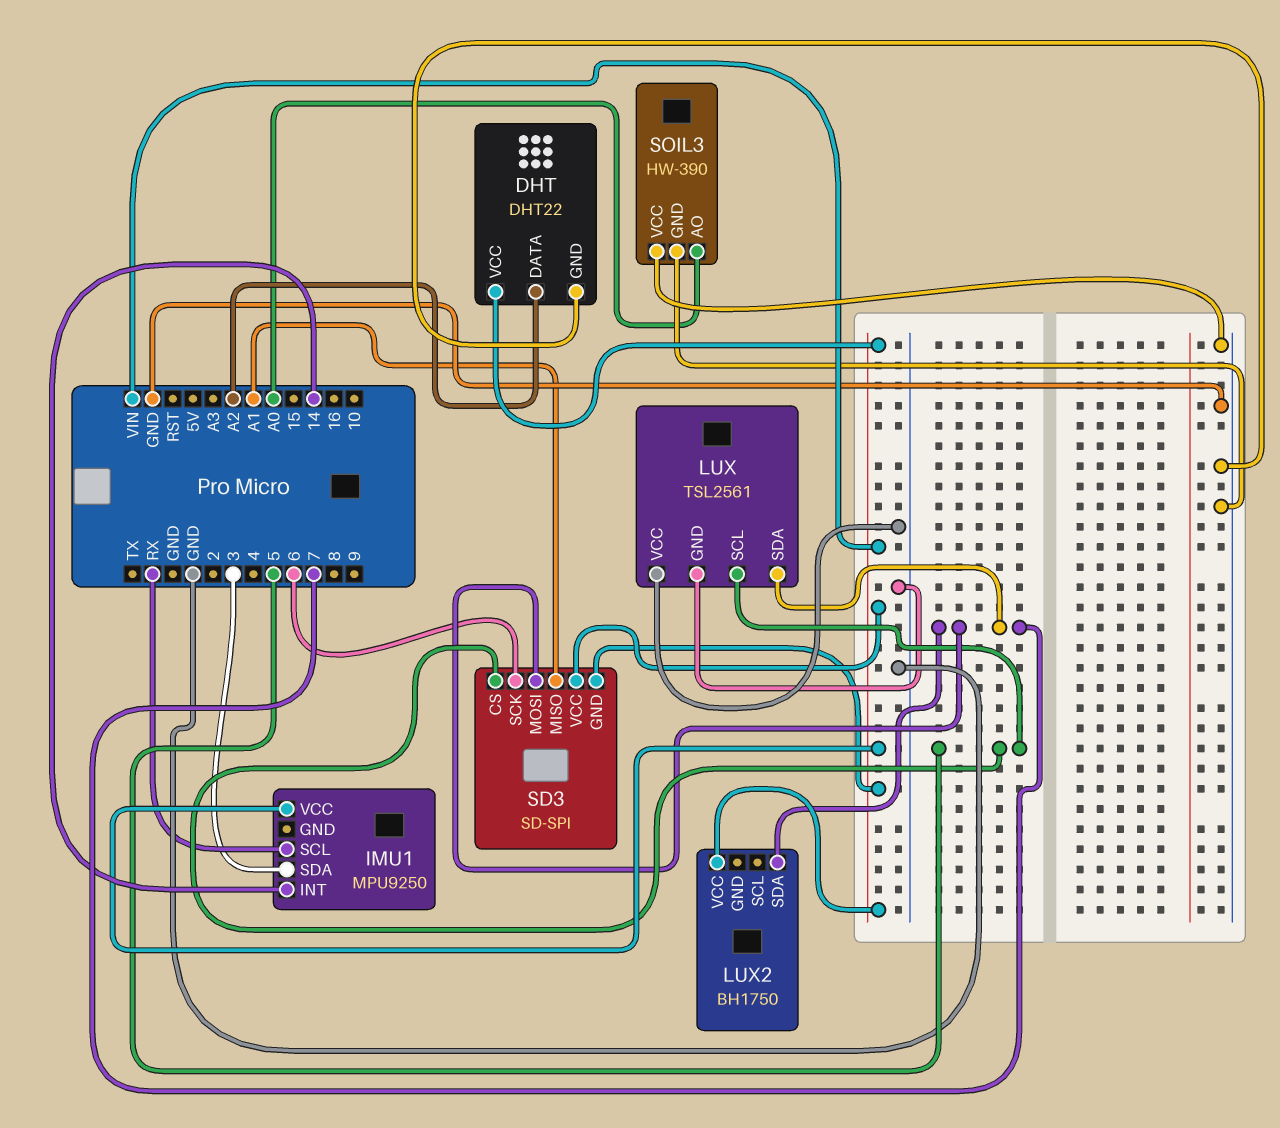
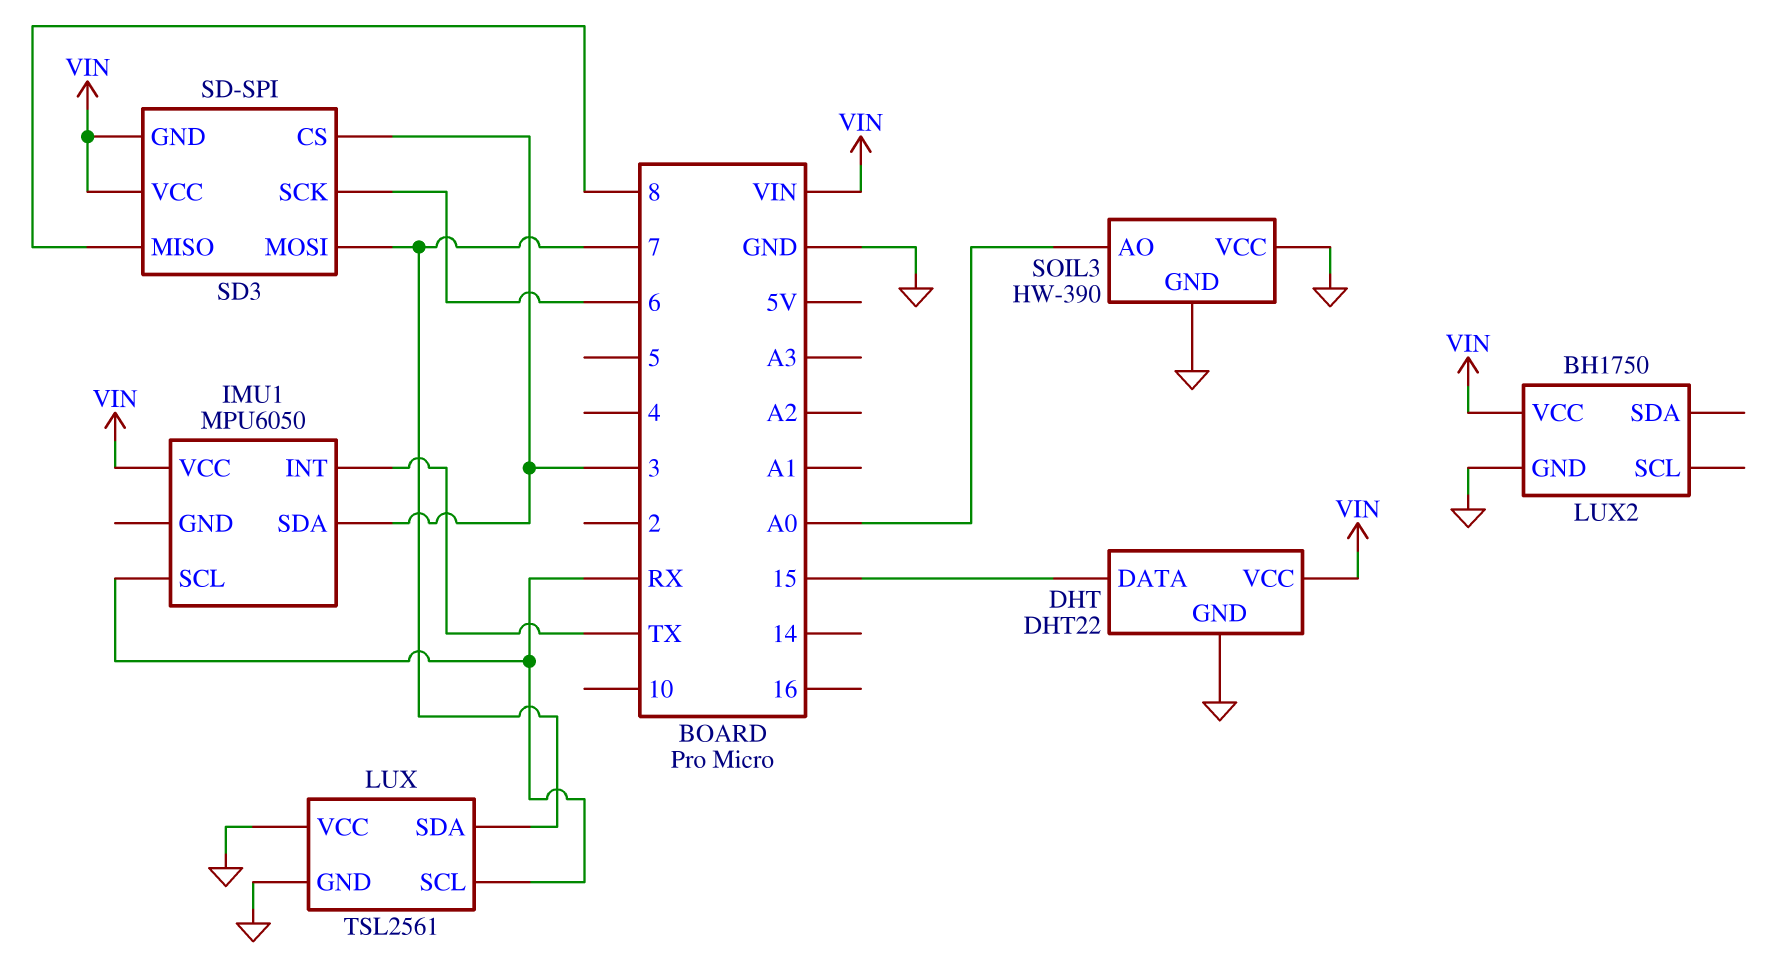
DHT pin DATA: A2 -> 15
IMU1: MPU9250 -> MPU6050
IMU1 pin INT: 14 -> TX
LUX pin SCL: 5 -> RX
LUX2 pin GND: none -> GND
LUX2 pin SDA: 7 -> none
SD3 pin CS: 5 -> 3
SD3 pin MISO: A1 -> 8

